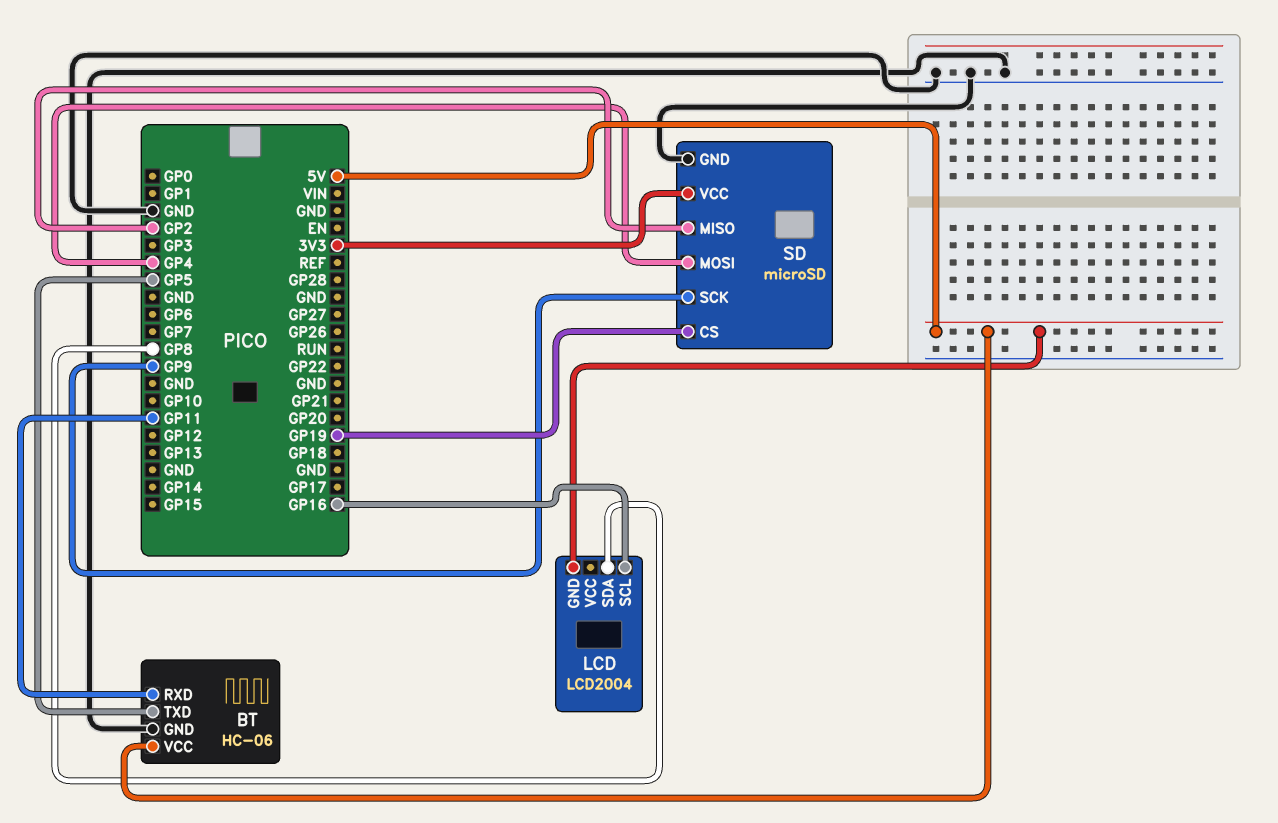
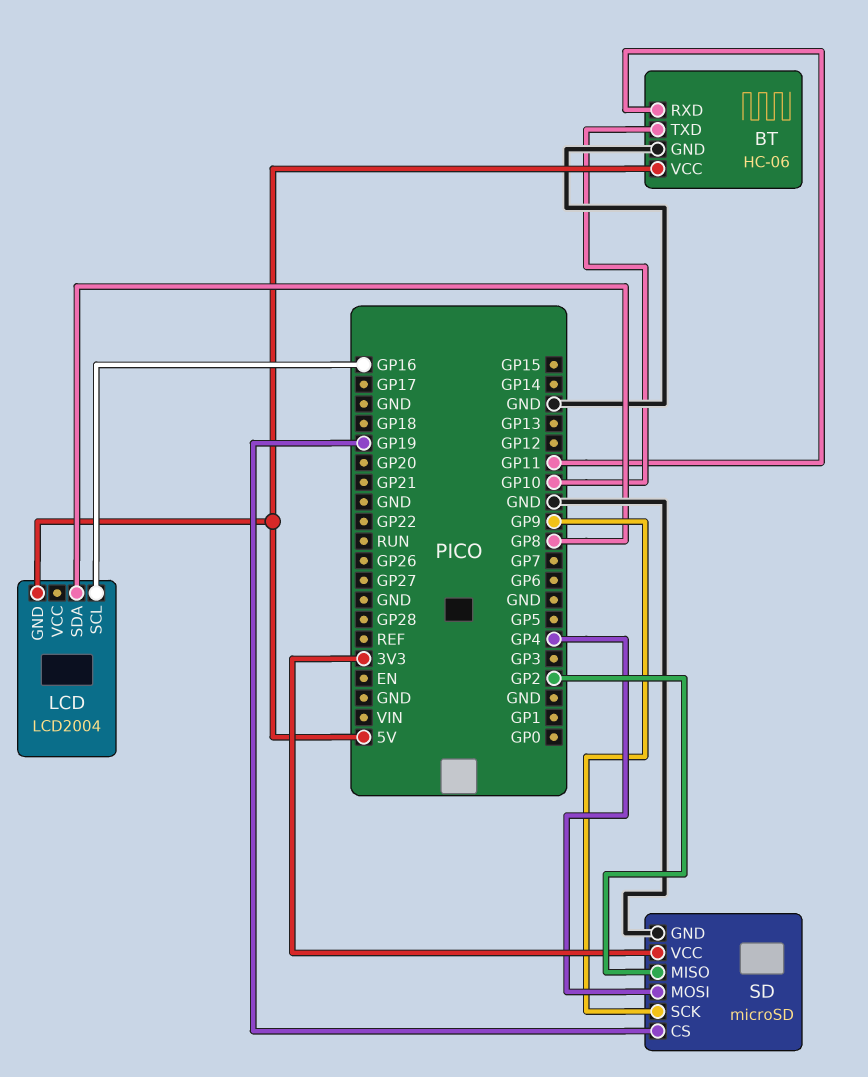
BT pin TXD: GP5 -> GP10

